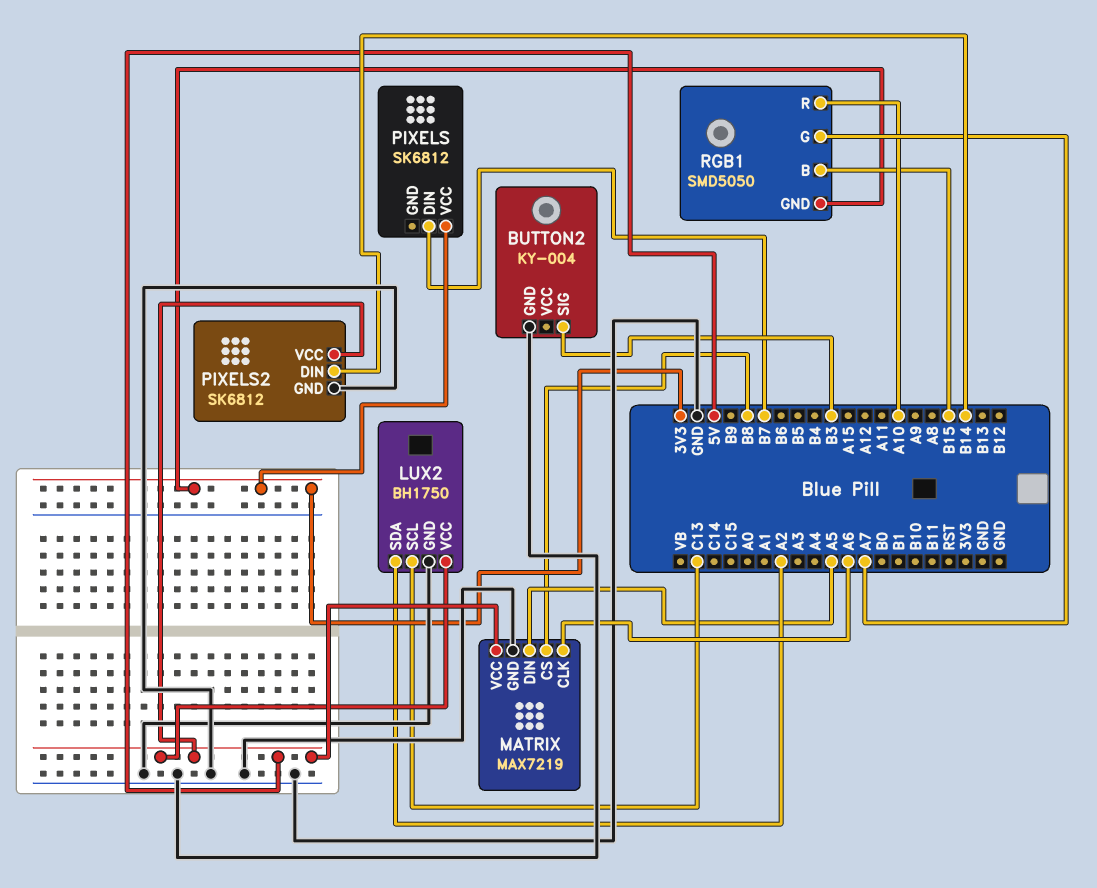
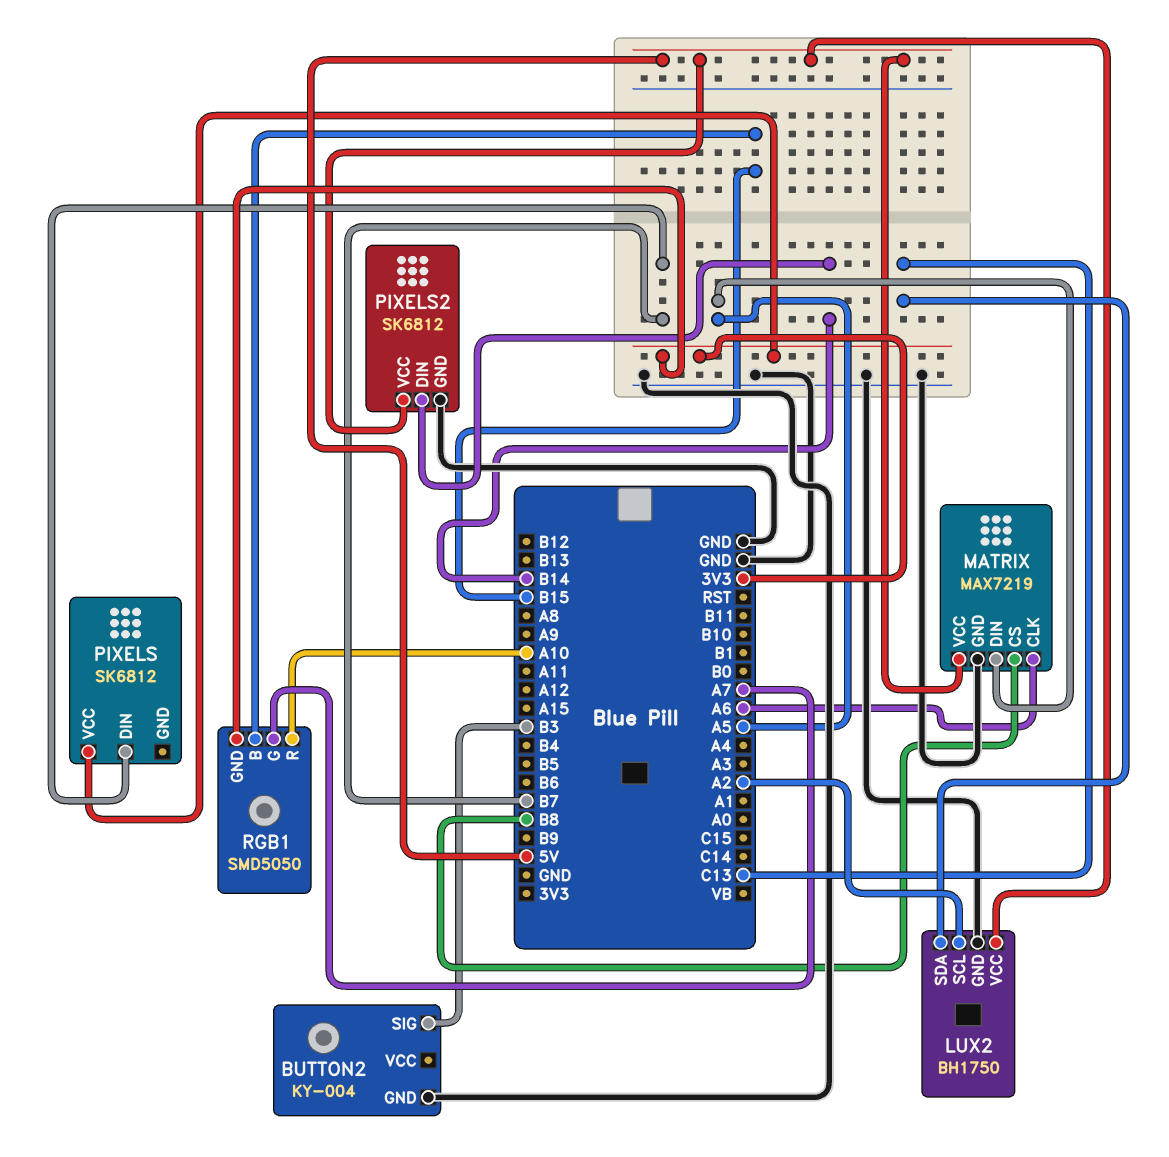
LUX2 pin SCL: C13 -> A2
LUX2 pin SDA: A2 -> C13

